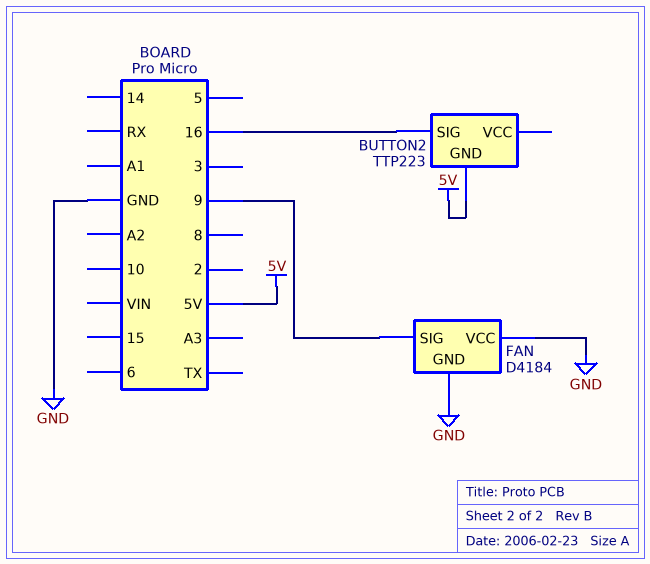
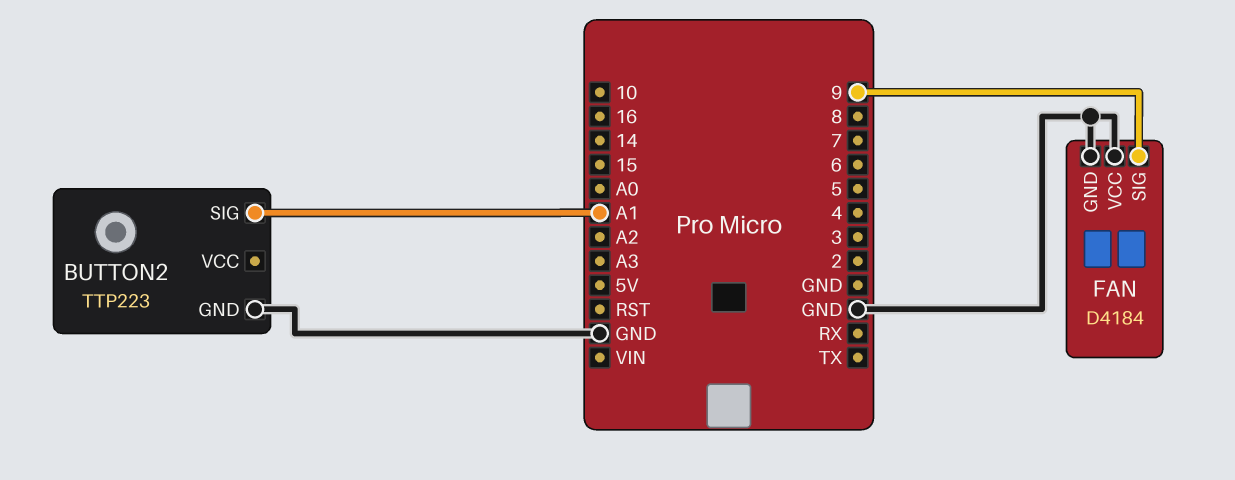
BUTTON2 pin GND: 5V -> GND
BUTTON2 pin SIG: 16 -> A1

